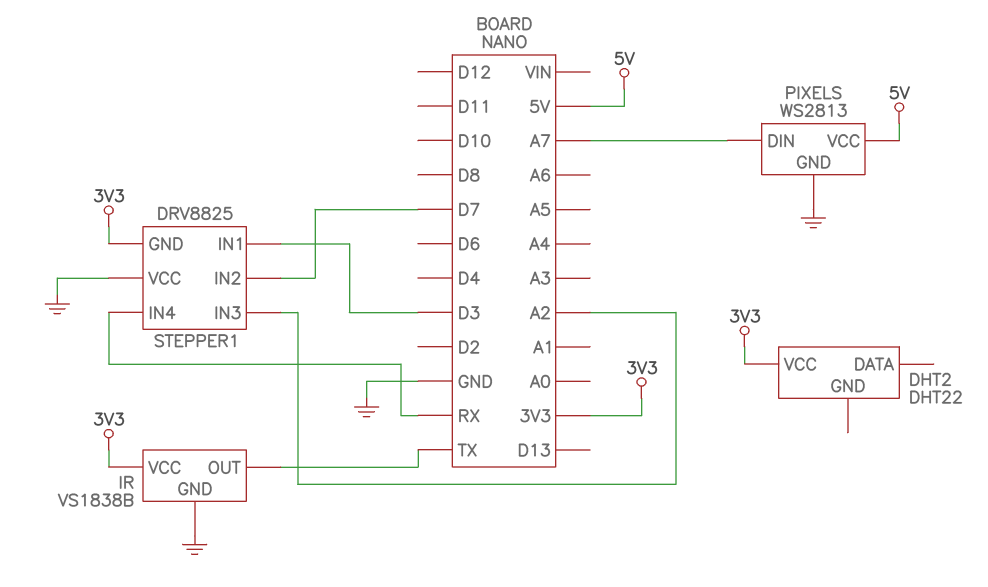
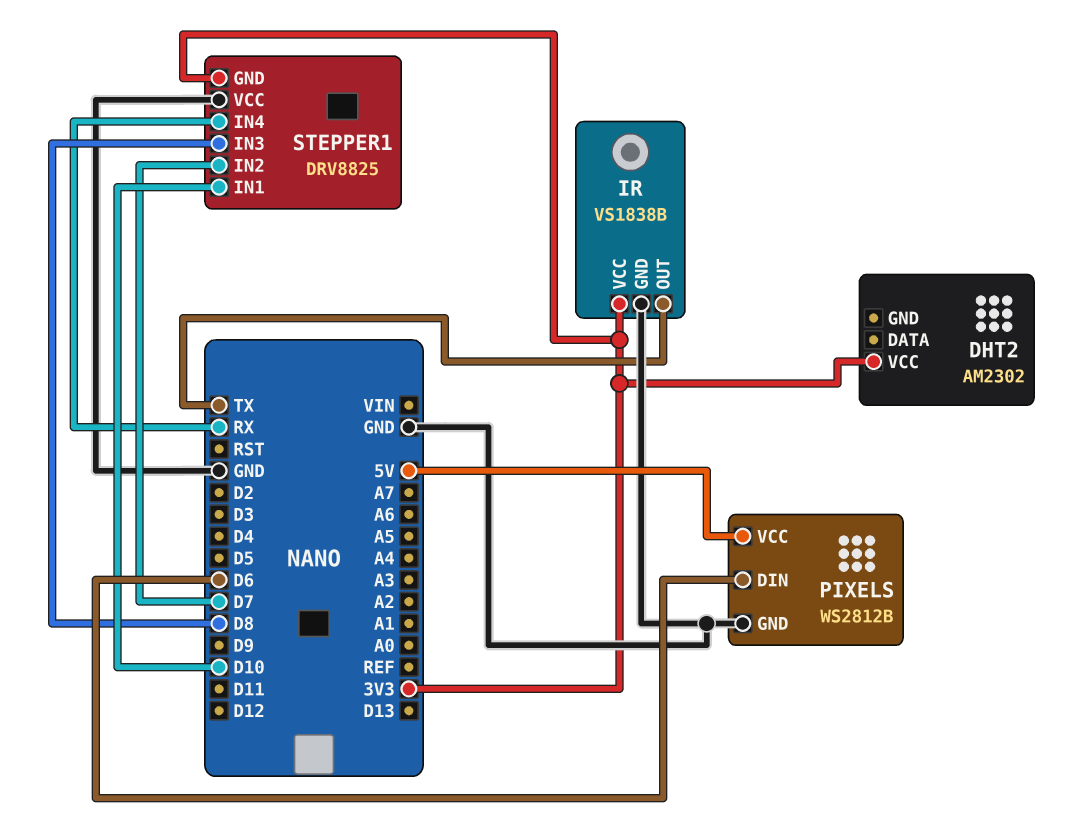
DHT2: DHT22 -> AM2302
PIXELS: WS2813 -> WS2812B
PIXELS pin DIN: A7 -> D6
STEPPER1 pin IN1: D3 -> D10
STEPPER1 pin IN3: A2 -> D8

